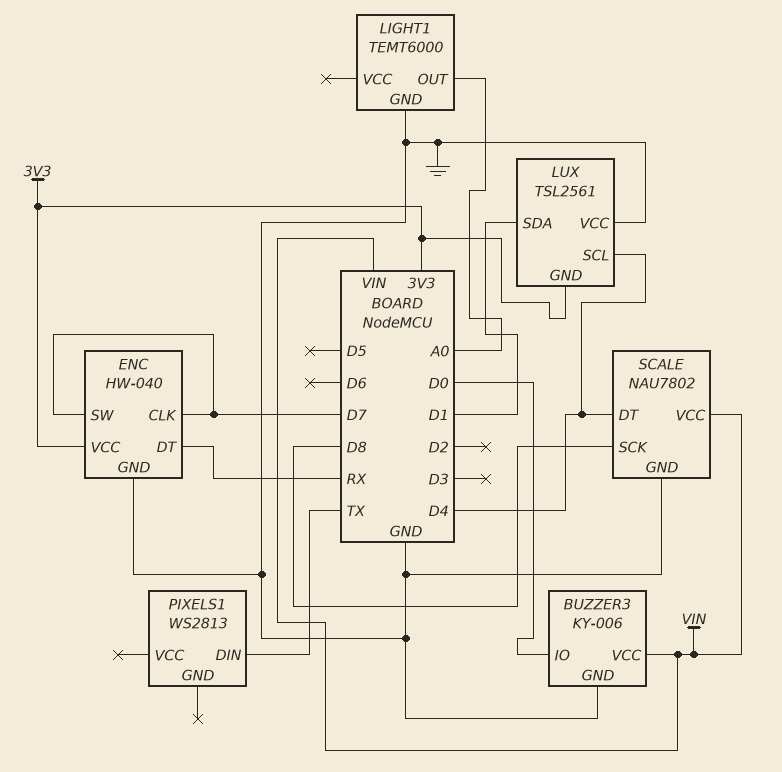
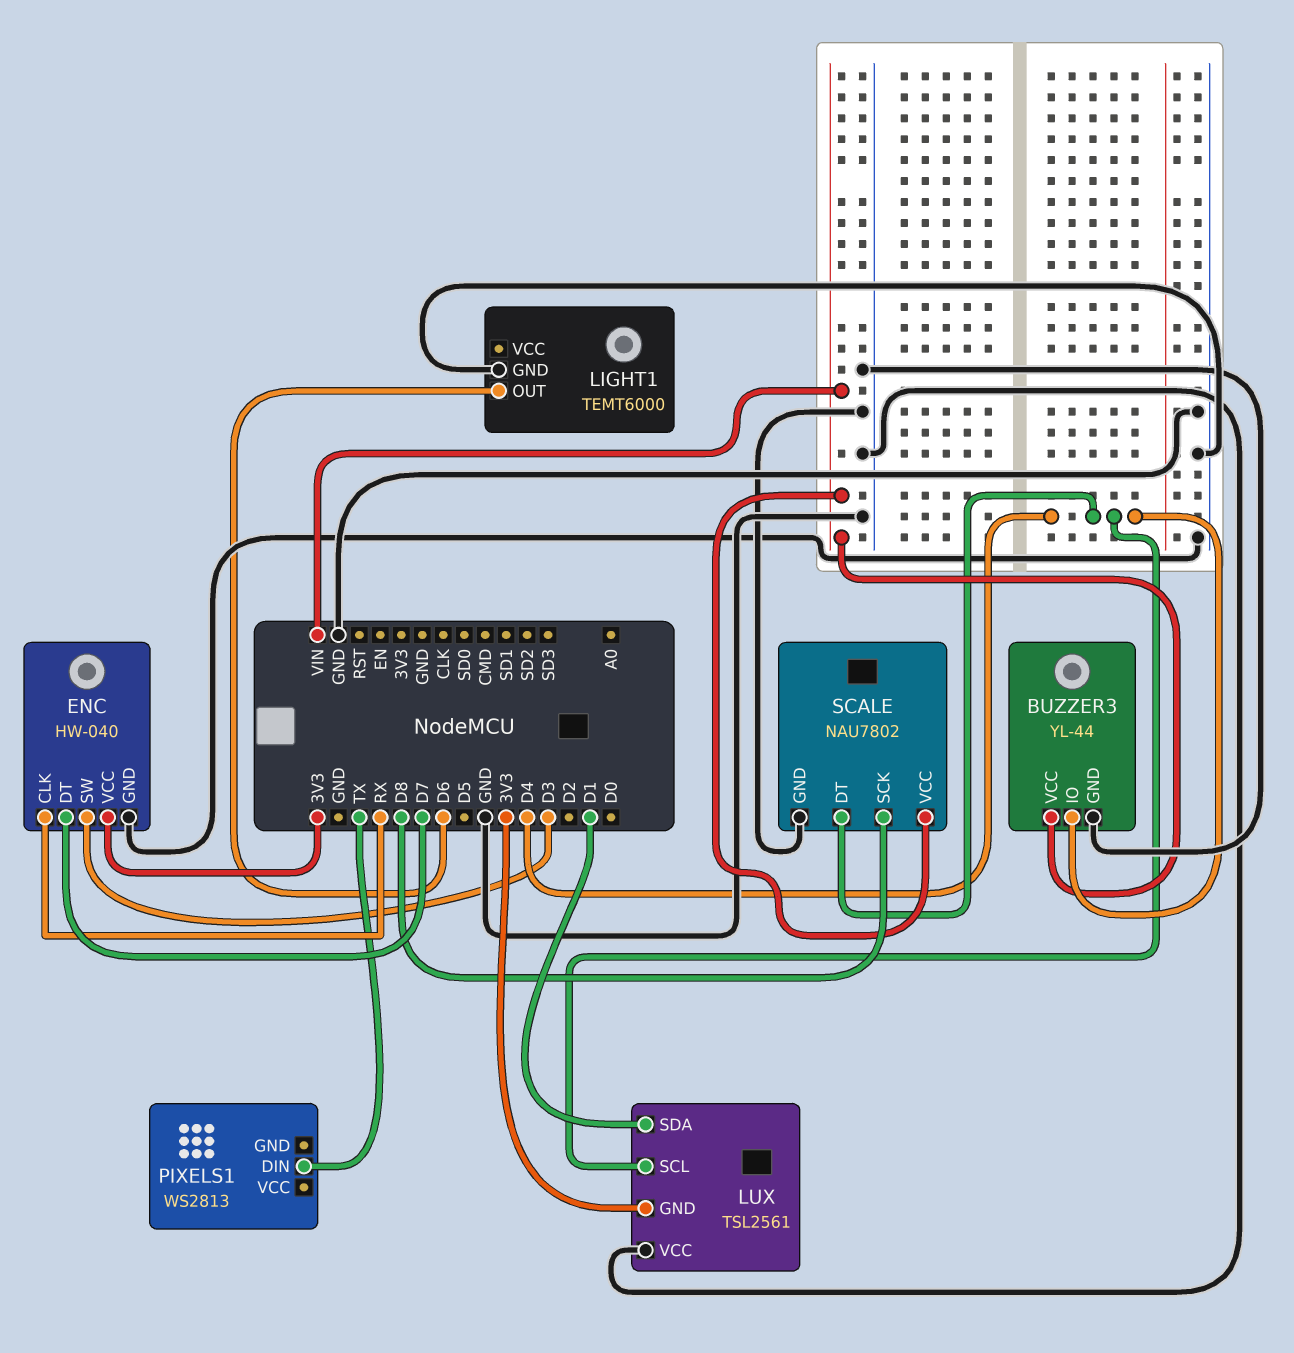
BUZZER3: KY-006 -> YL-44
BUZZER3 pin IO: D0 -> D4
ENC pin CLK: D7 -> RX
ENC pin DT: RX -> D7
ENC pin SW: D7 -> D3
LIGHT1 pin OUT: A0 -> D6

